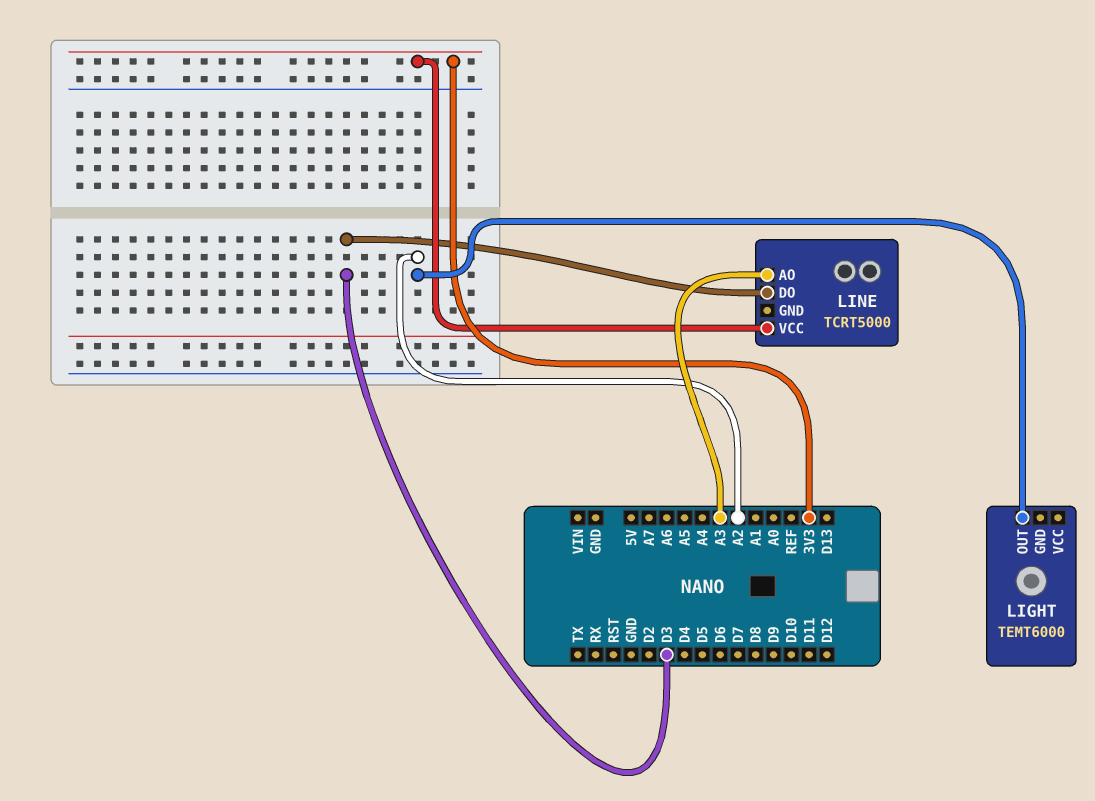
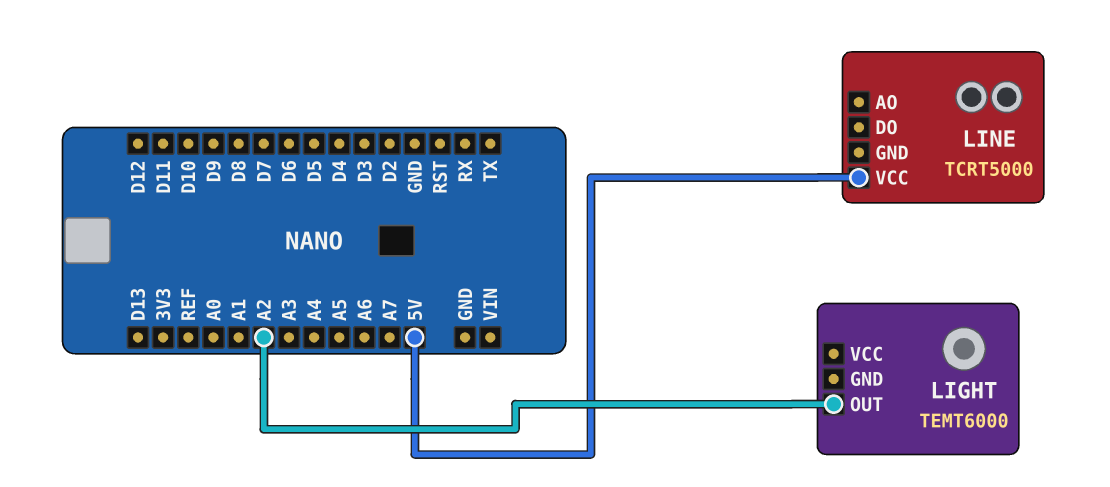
LINE pin AO: A3 -> none
LINE pin DO: D3 -> none
LINE pin VCC: 3V3 -> 5V

